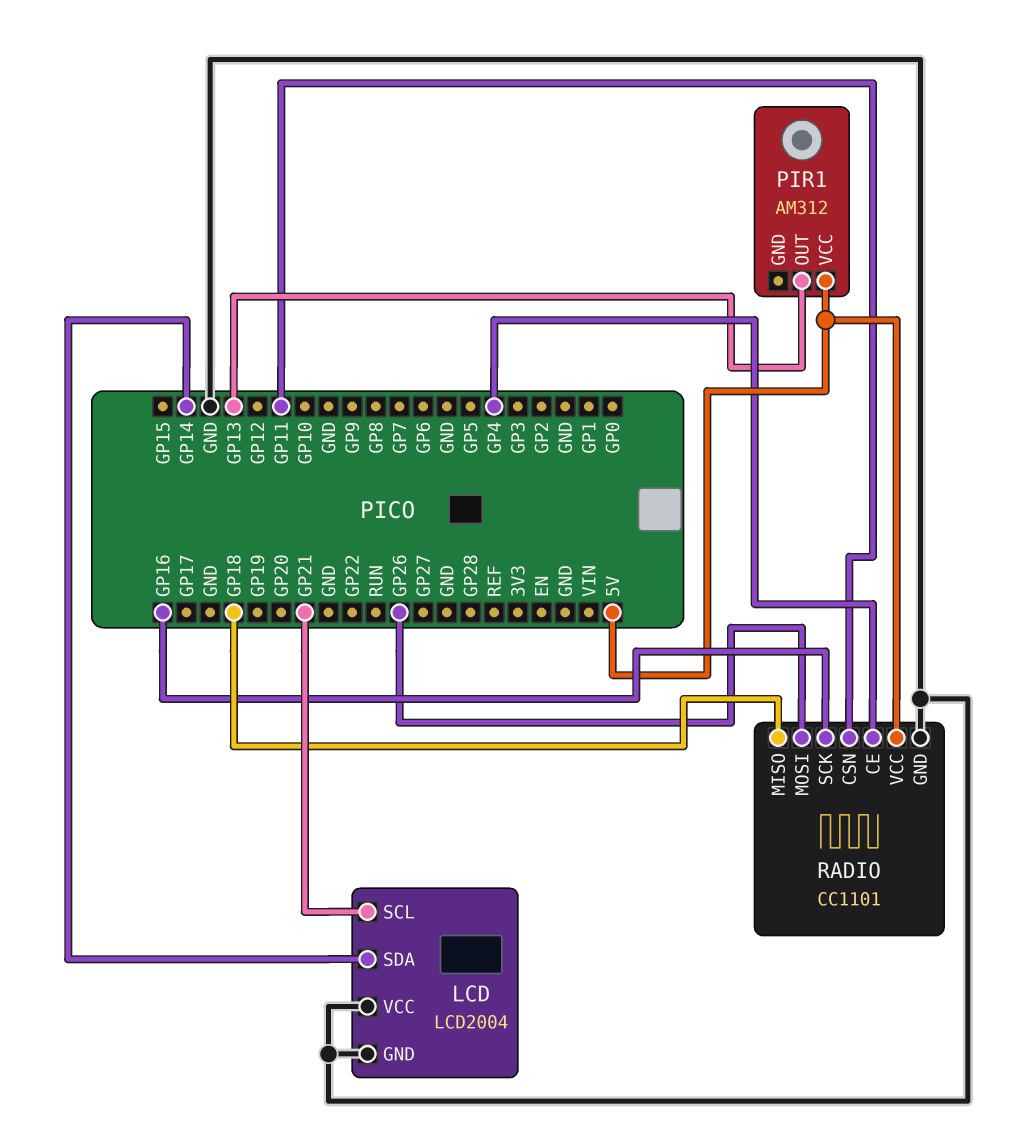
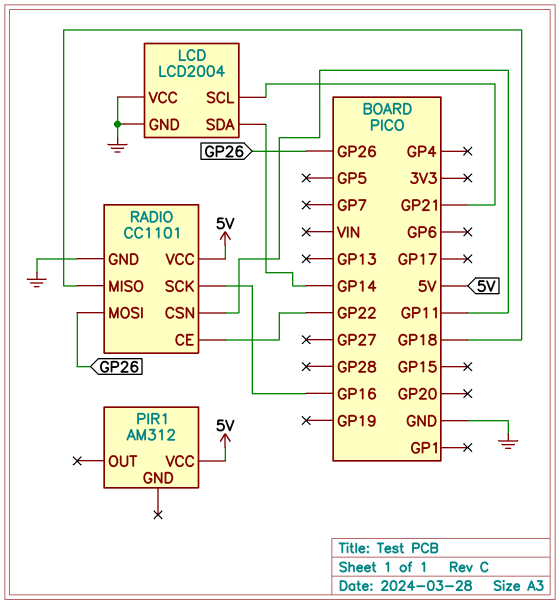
PIR1 pin OUT: GP13 -> none
RADIO pin CE: GP4 -> GP22

